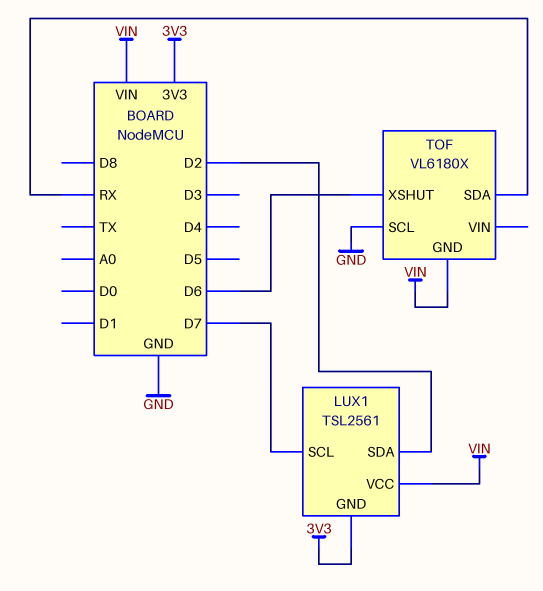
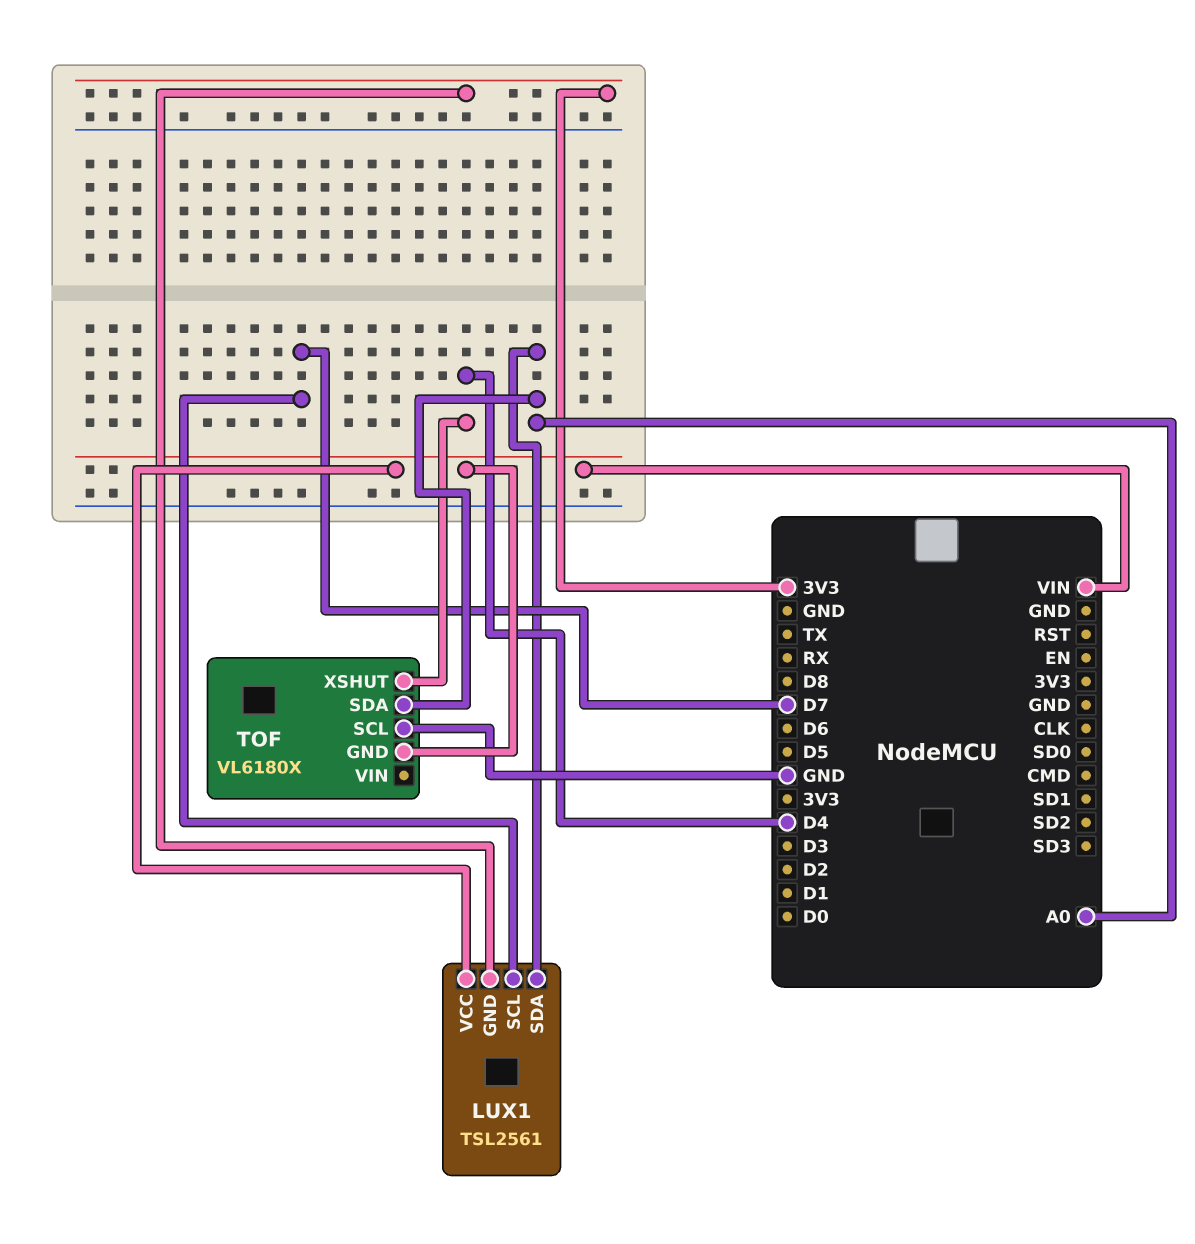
LUX1 pin SDA: D2 -> A0
TOF pin SDA: RX -> A0
TOF pin XSHUT: D6 -> D4

